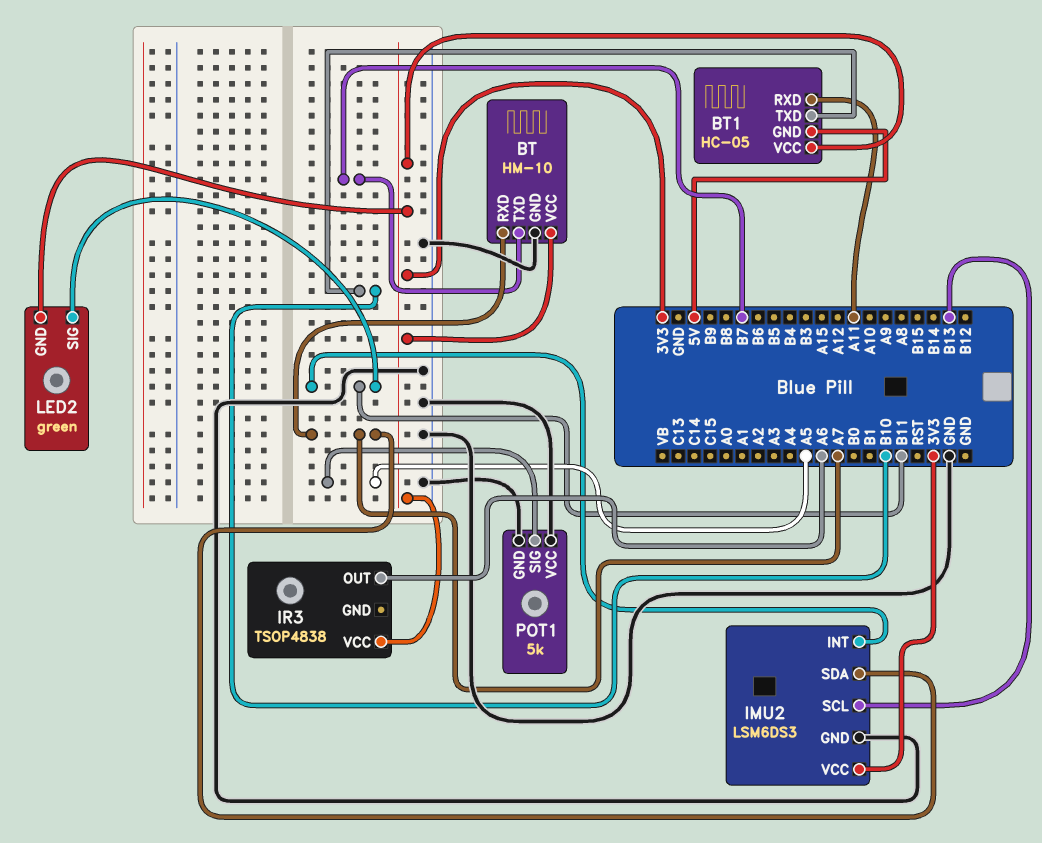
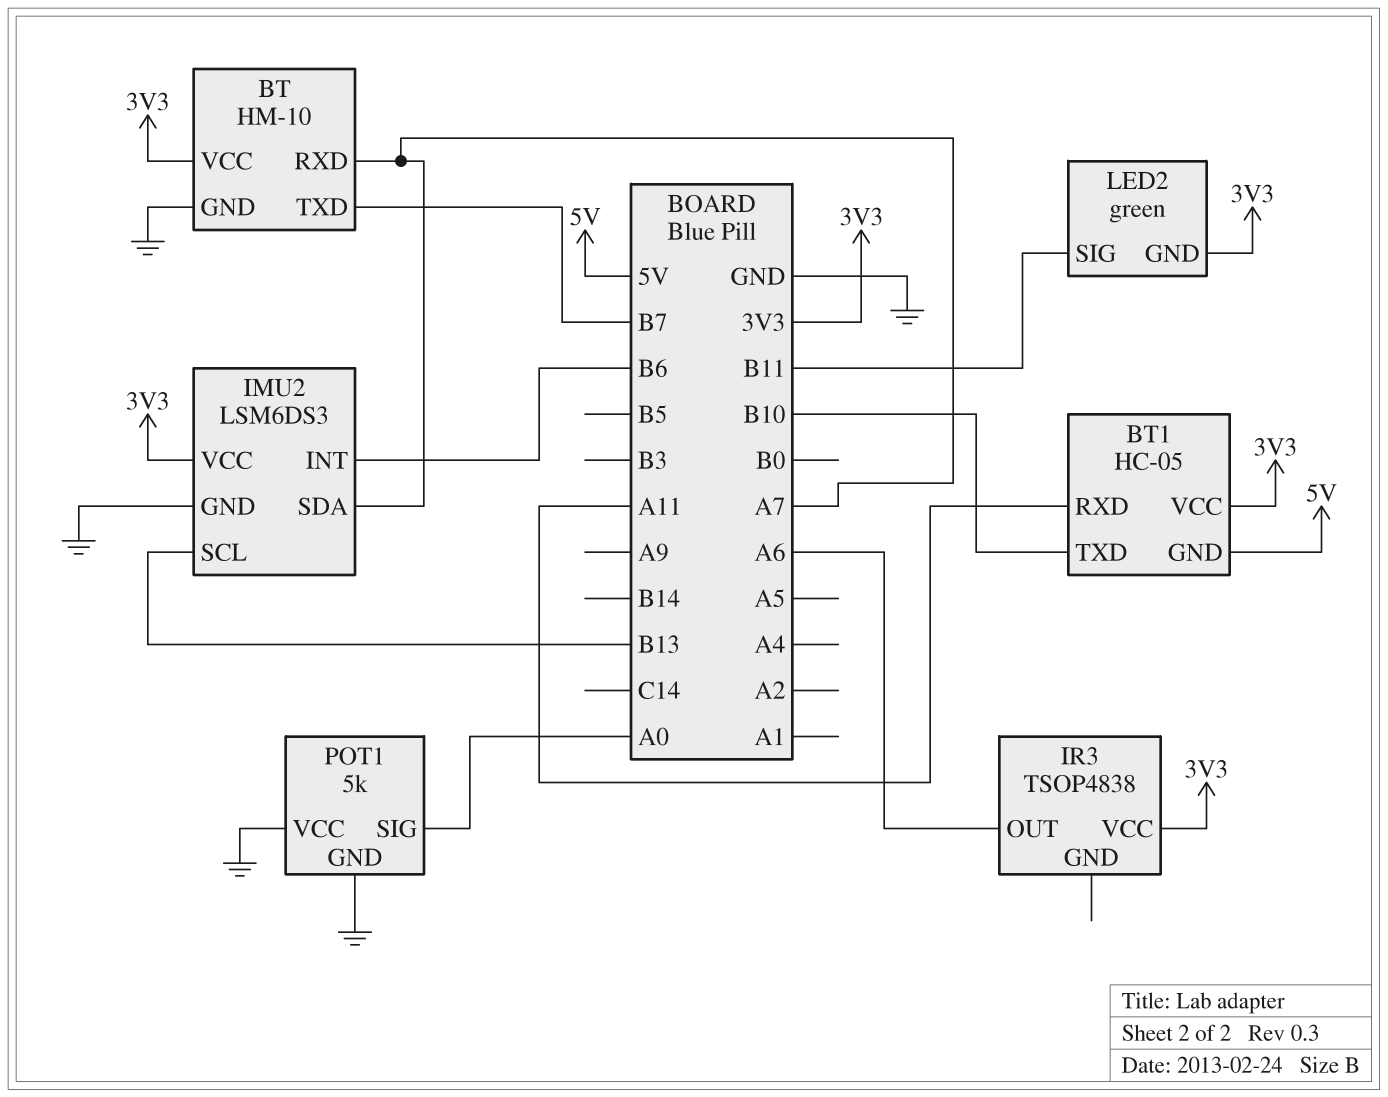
IMU2 pin INT: B11 -> B6
POT1 pin SIG: A5 -> A0

